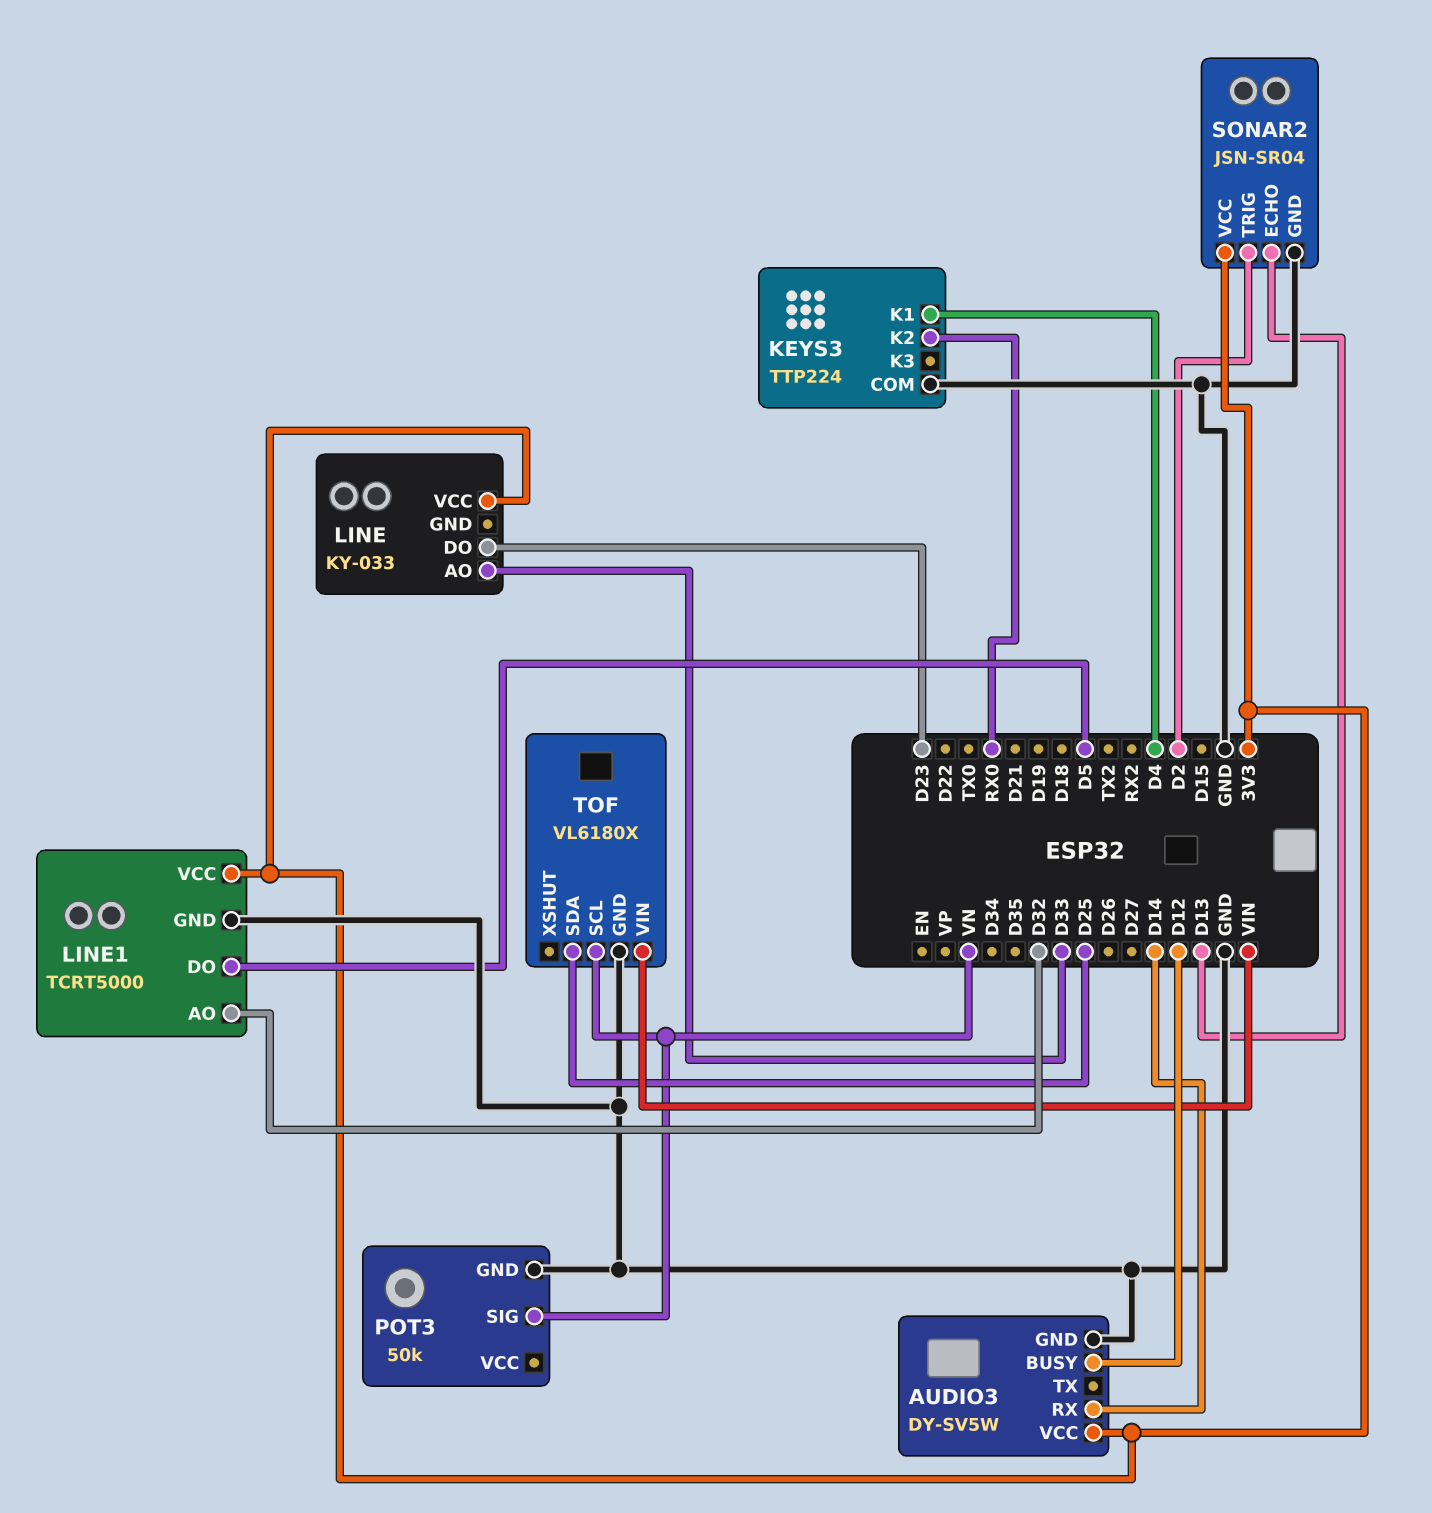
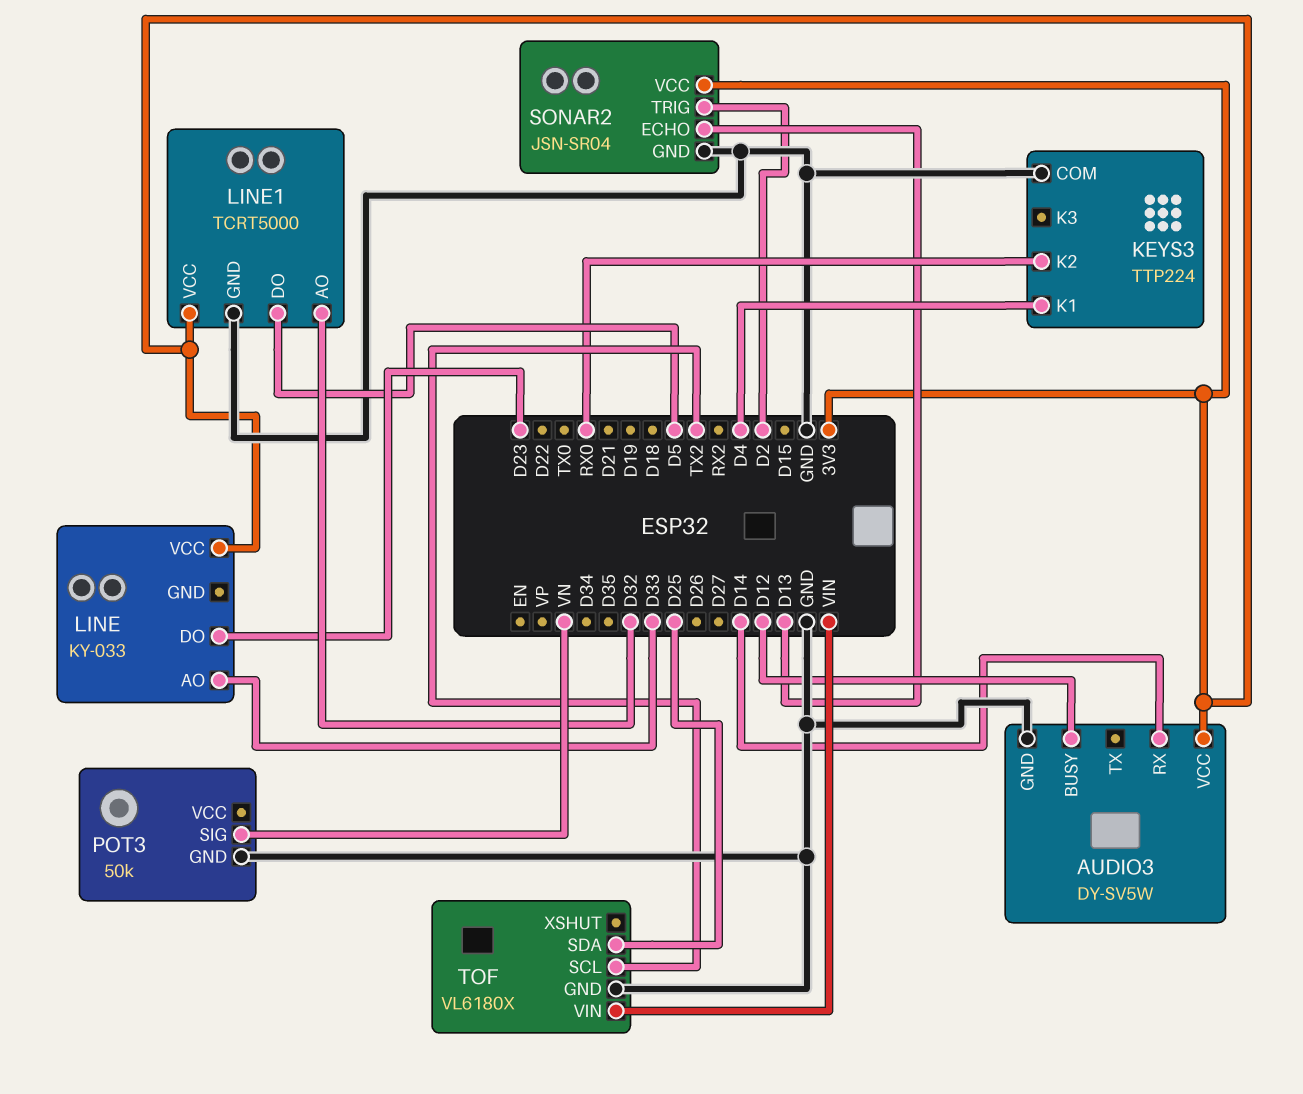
TOF pin SCL: VN -> TX2

